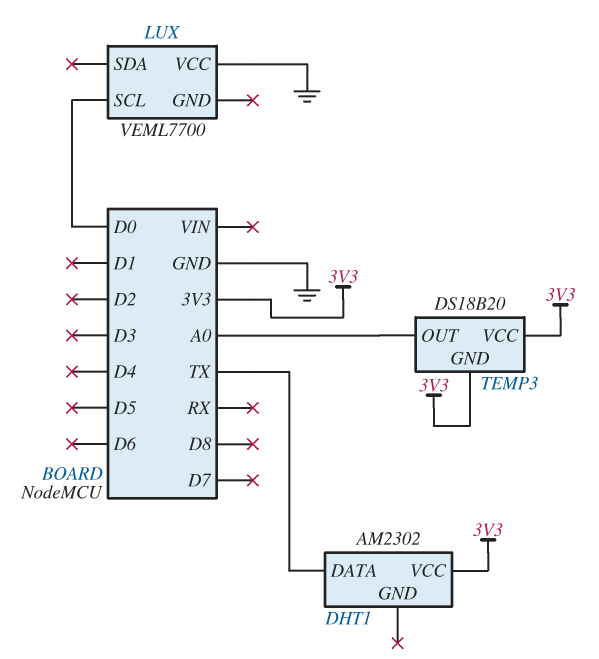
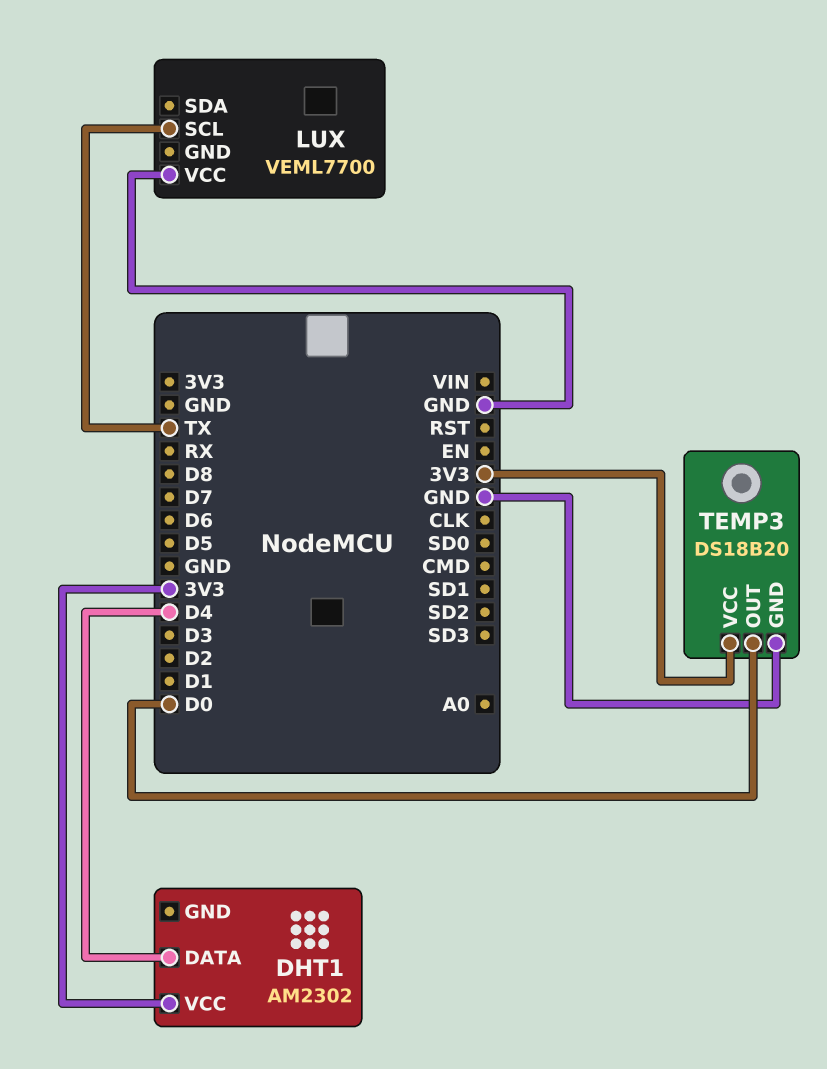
DHT1 pin DATA: TX -> D4
LUX pin SCL: D0 -> TX
TEMP3 pin GND: 3V3 -> GND
TEMP3 pin OUT: A0 -> D0

